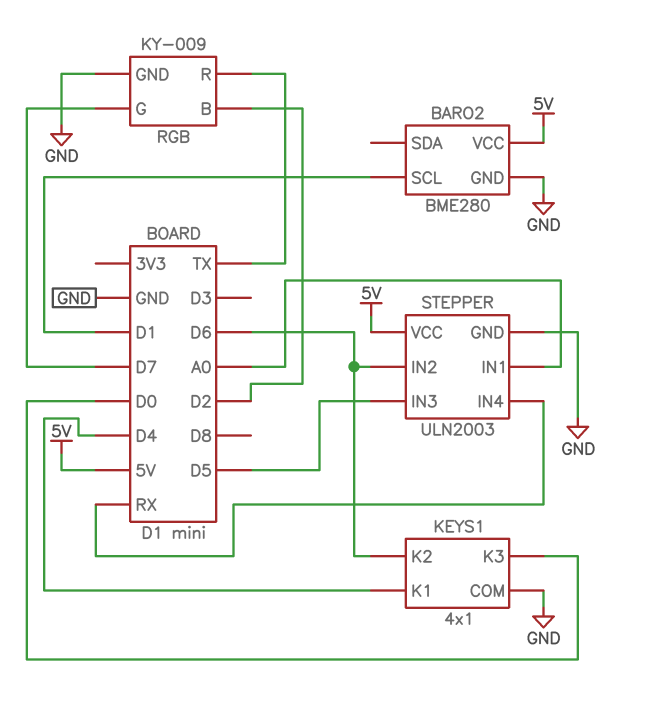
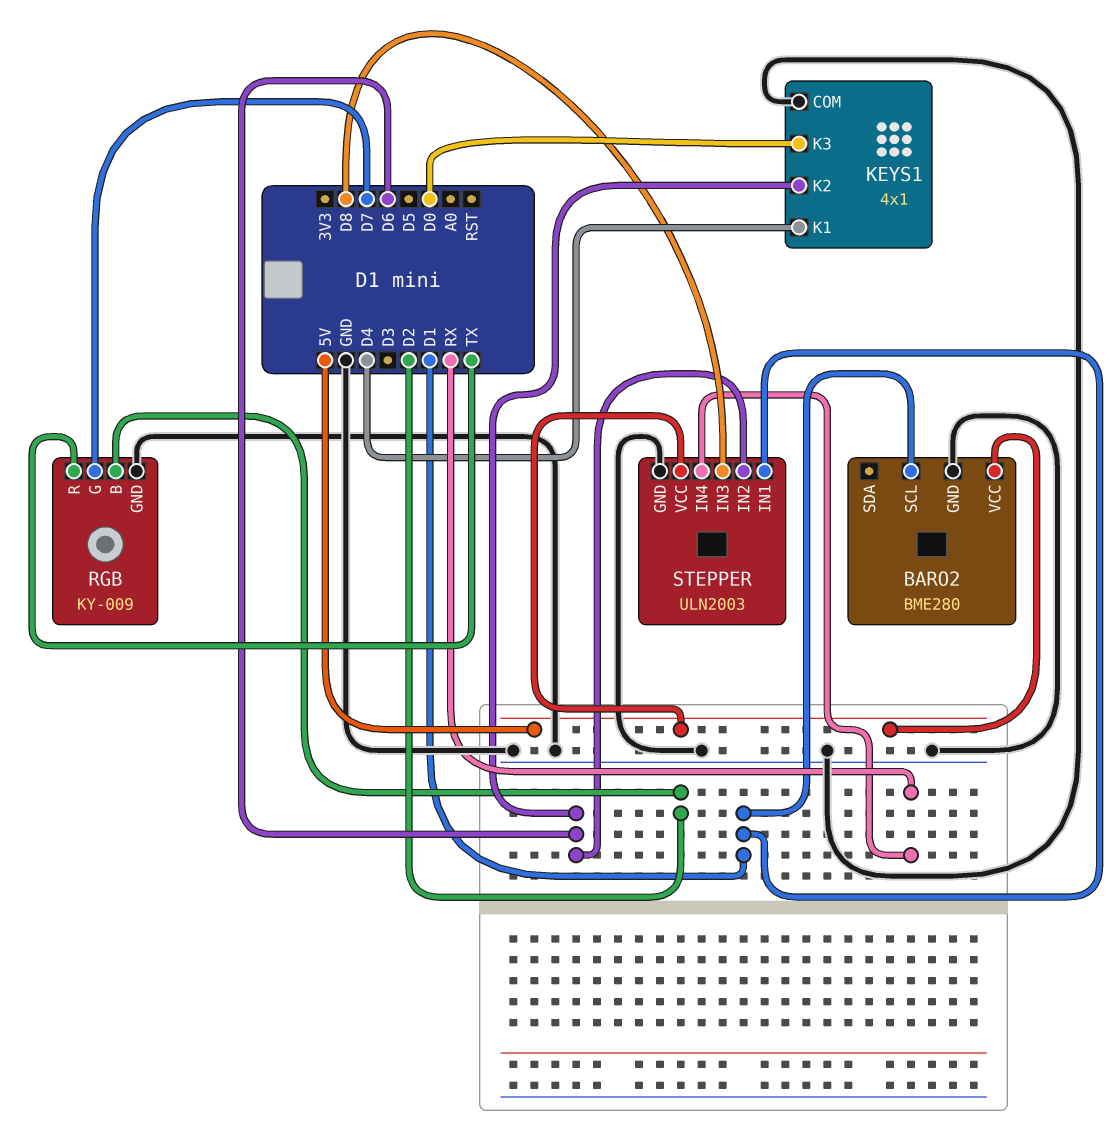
STEPPER pin IN1: A0 -> D1
STEPPER pin IN3: D5 -> D8

